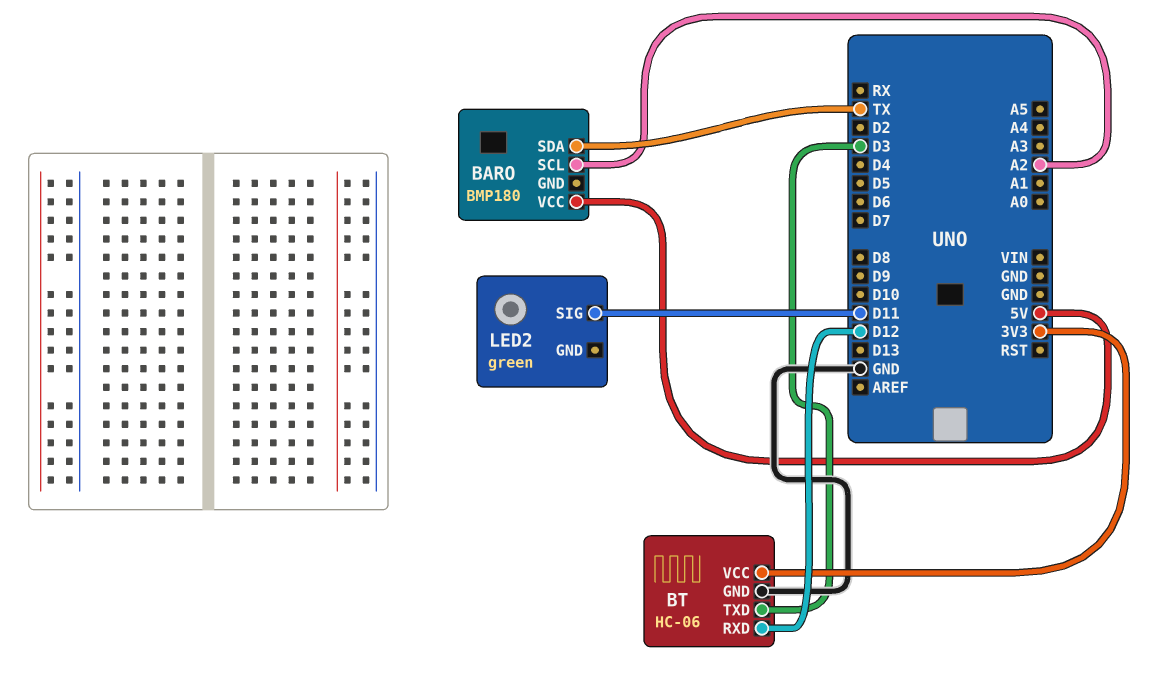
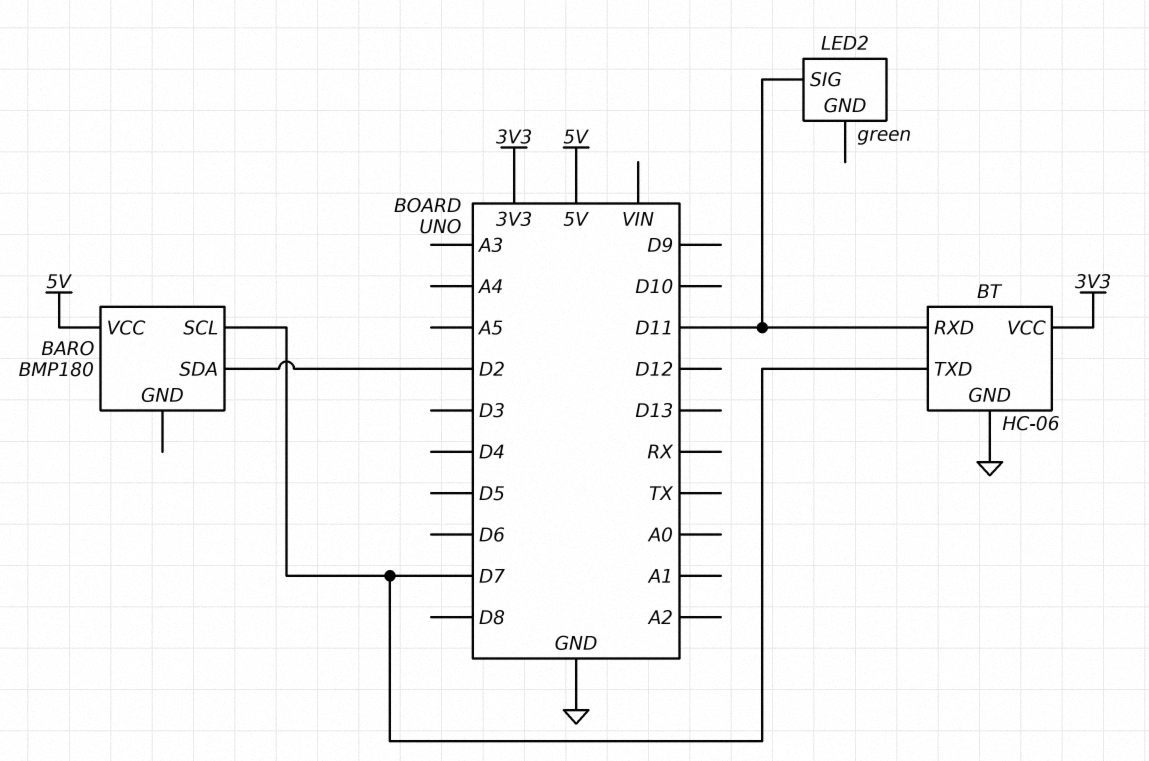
BARO pin SCL: A2 -> D7
BARO pin SDA: TX -> D2
BT pin RXD: D12 -> D11
BT pin TXD: D3 -> D7

